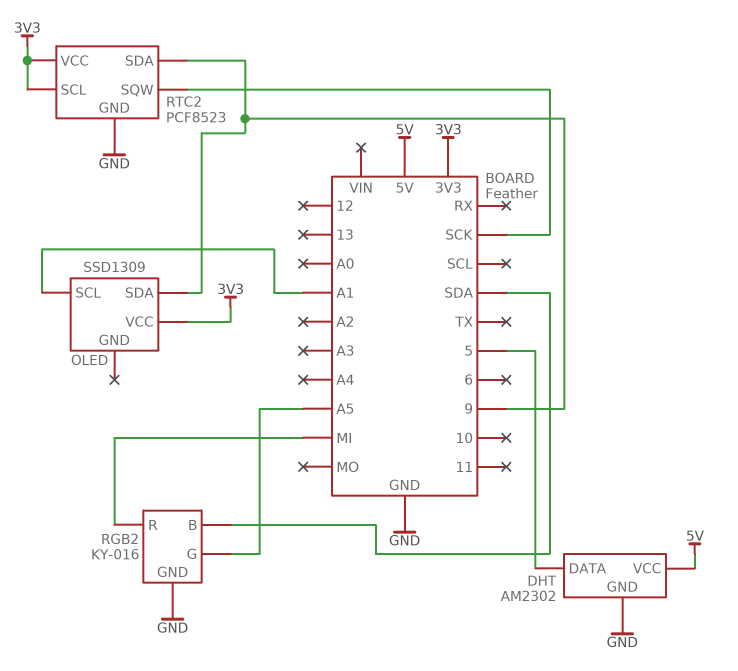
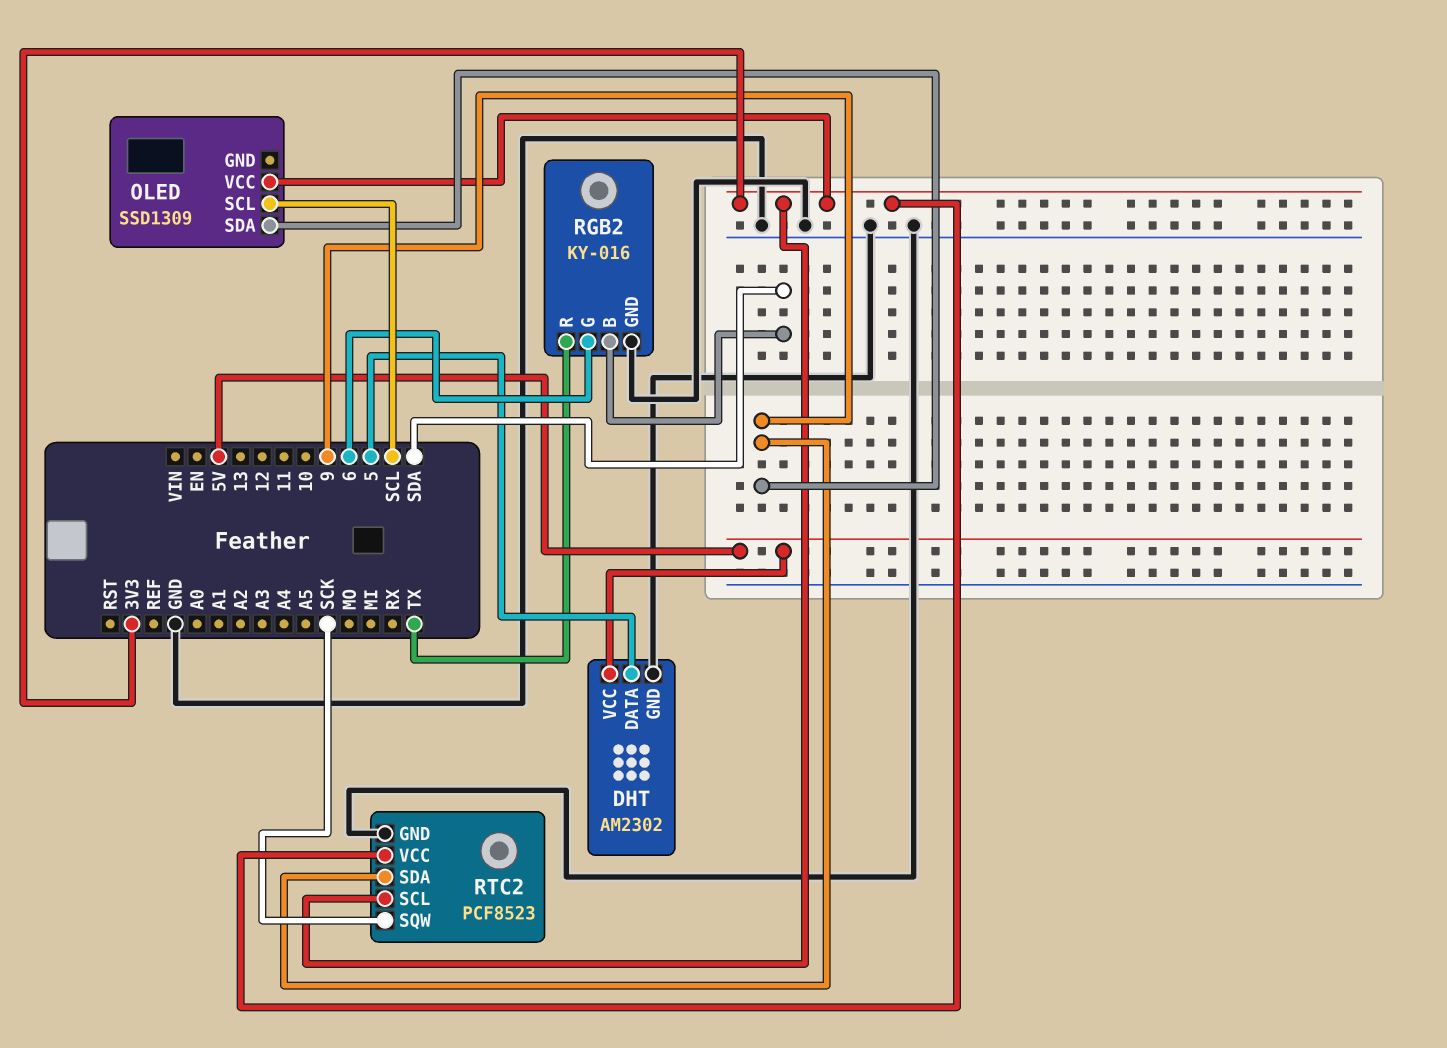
OLED pin SCL: A1 -> SCL
RGB2 pin G: A5 -> 6
RGB2 pin R: MI -> TX

